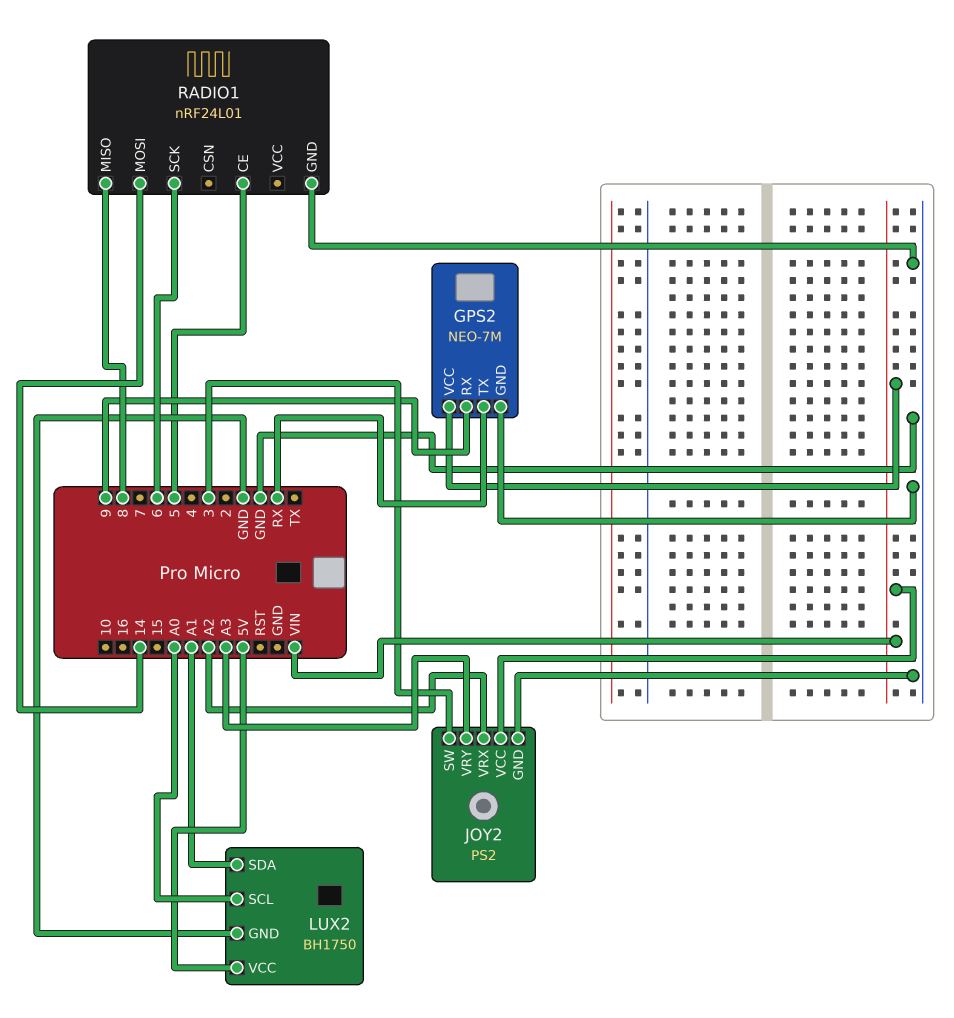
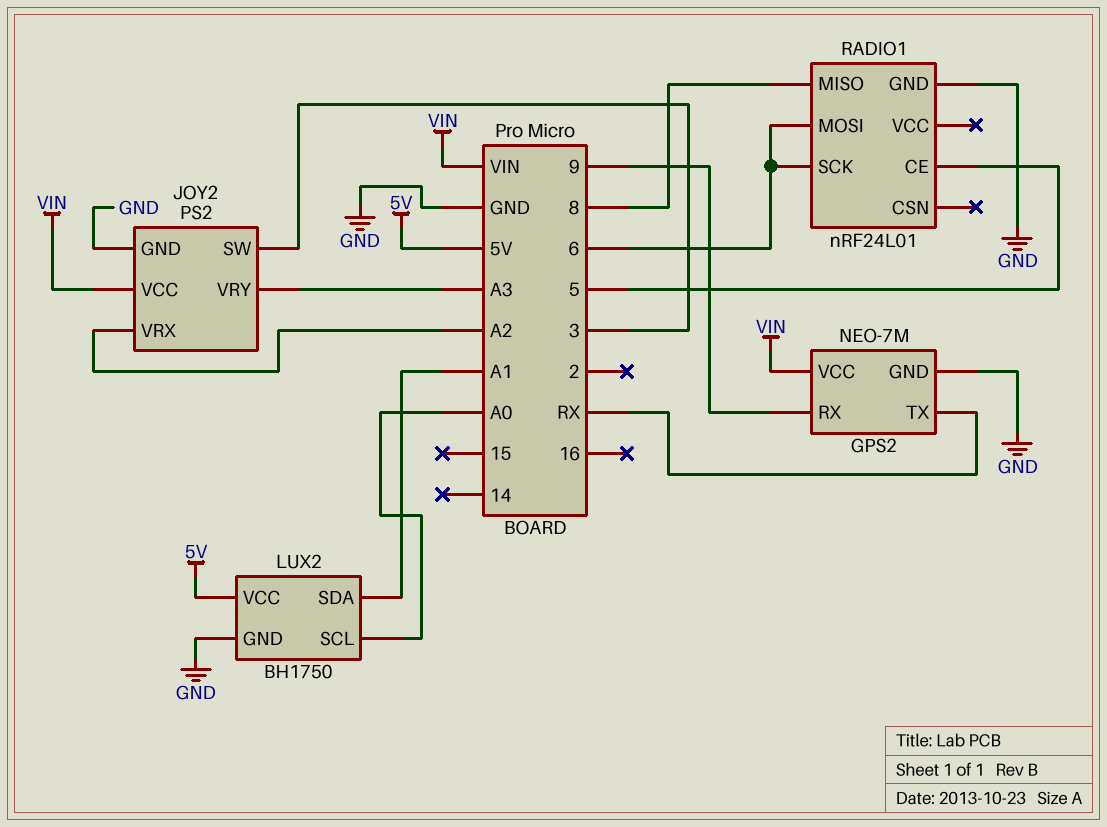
RADIO1 pin MOSI: 14 -> 6

